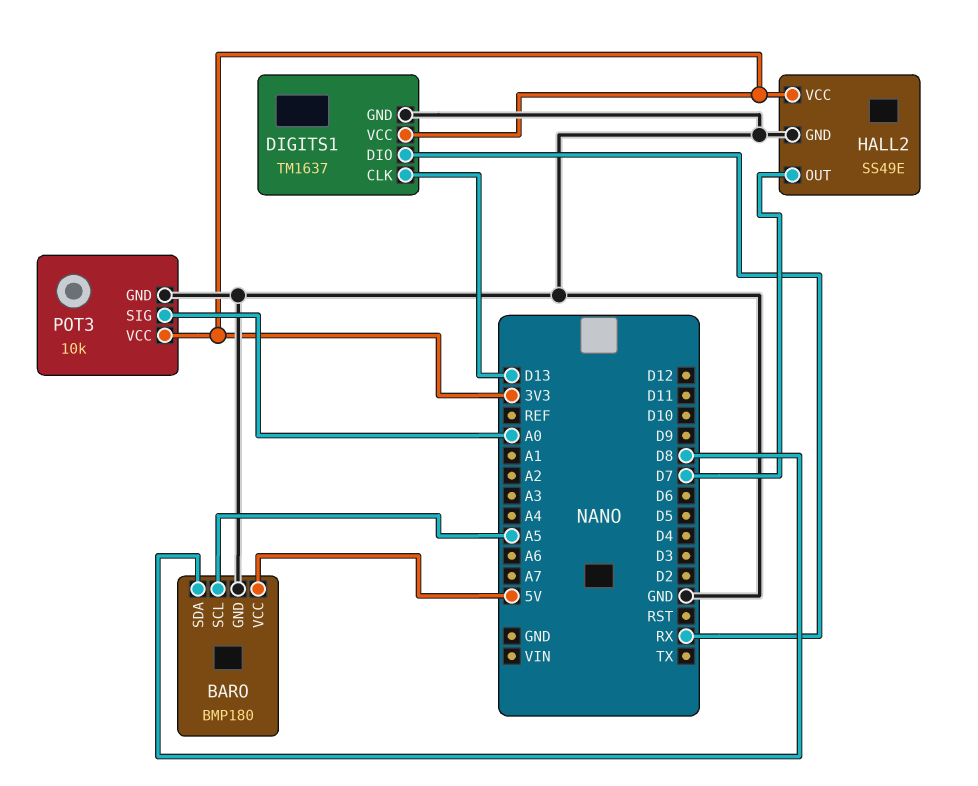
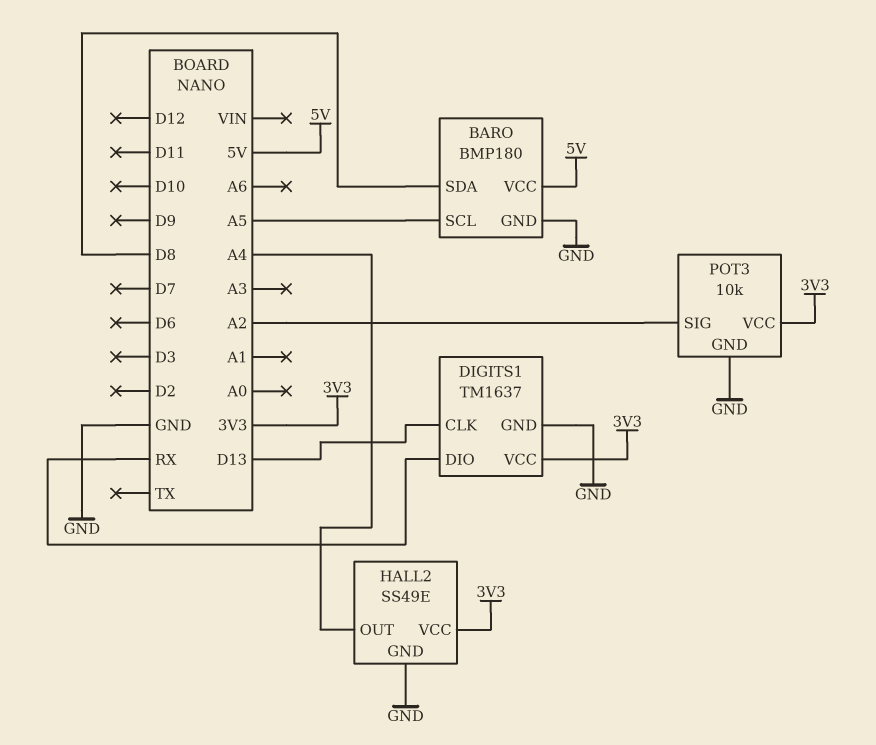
HALL2 pin OUT: D7 -> A4
POT3 pin SIG: A0 -> A2

